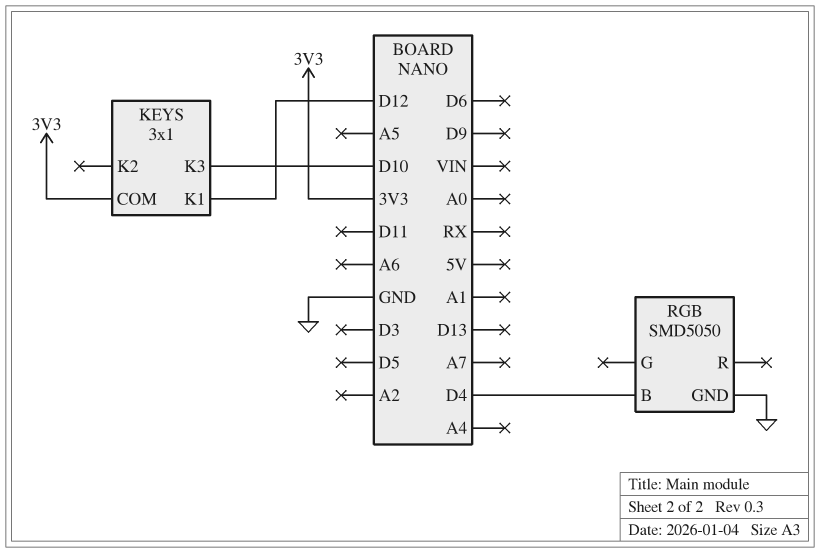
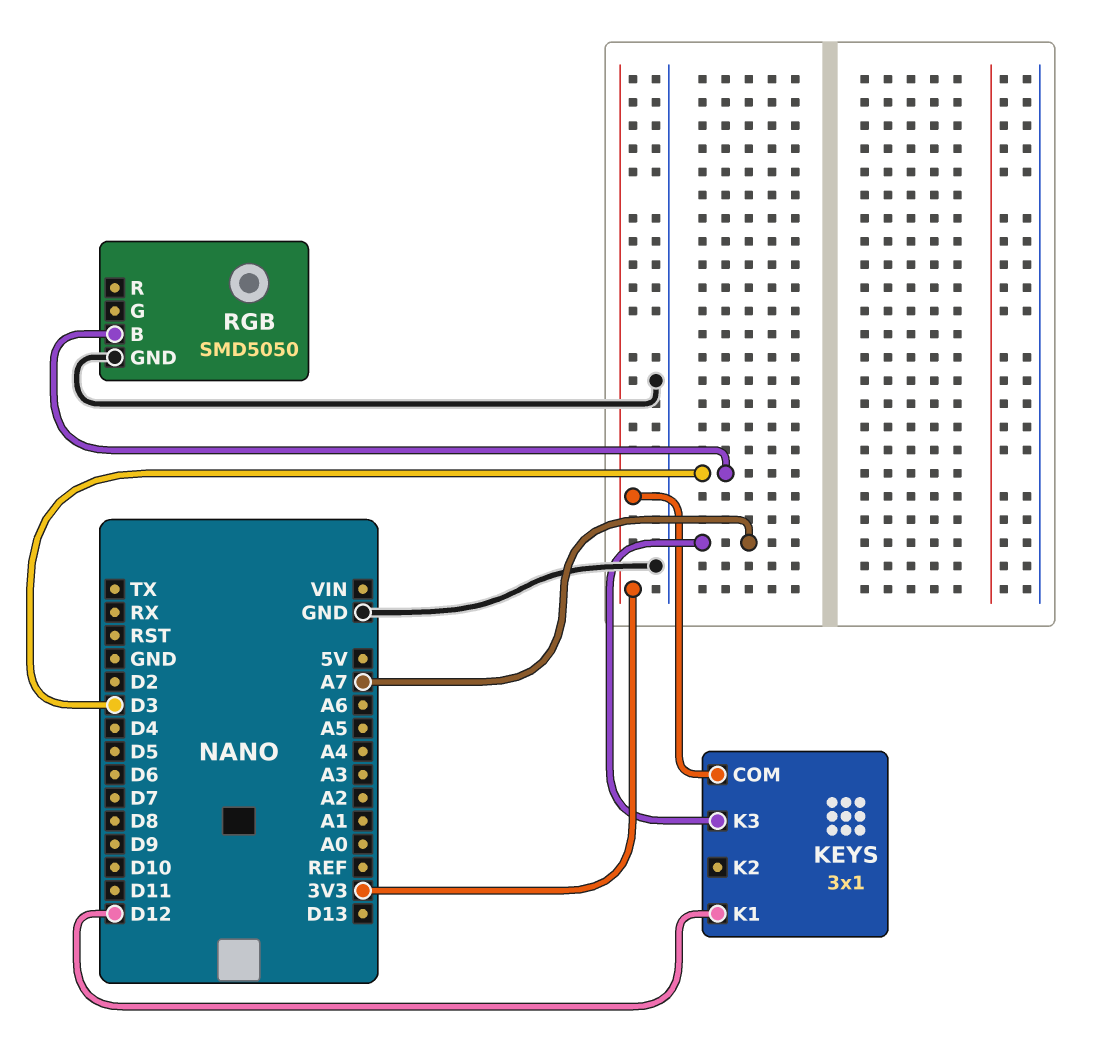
KEYS pin K3: D10 -> A7
RGB pin B: D4 -> D3

